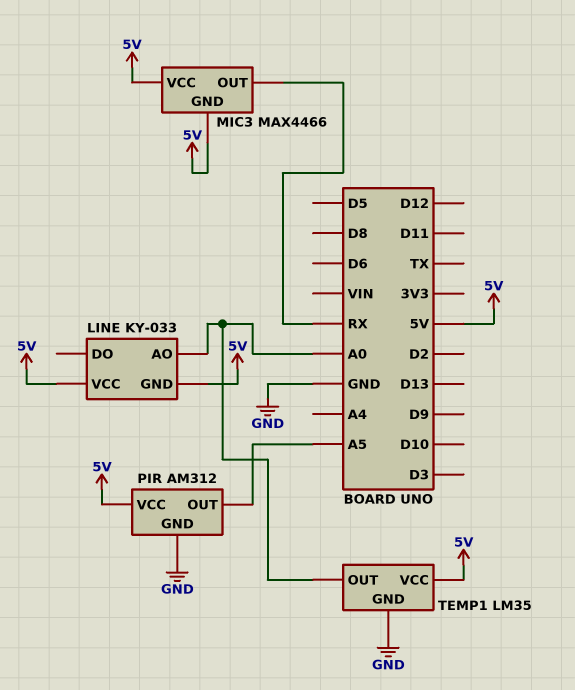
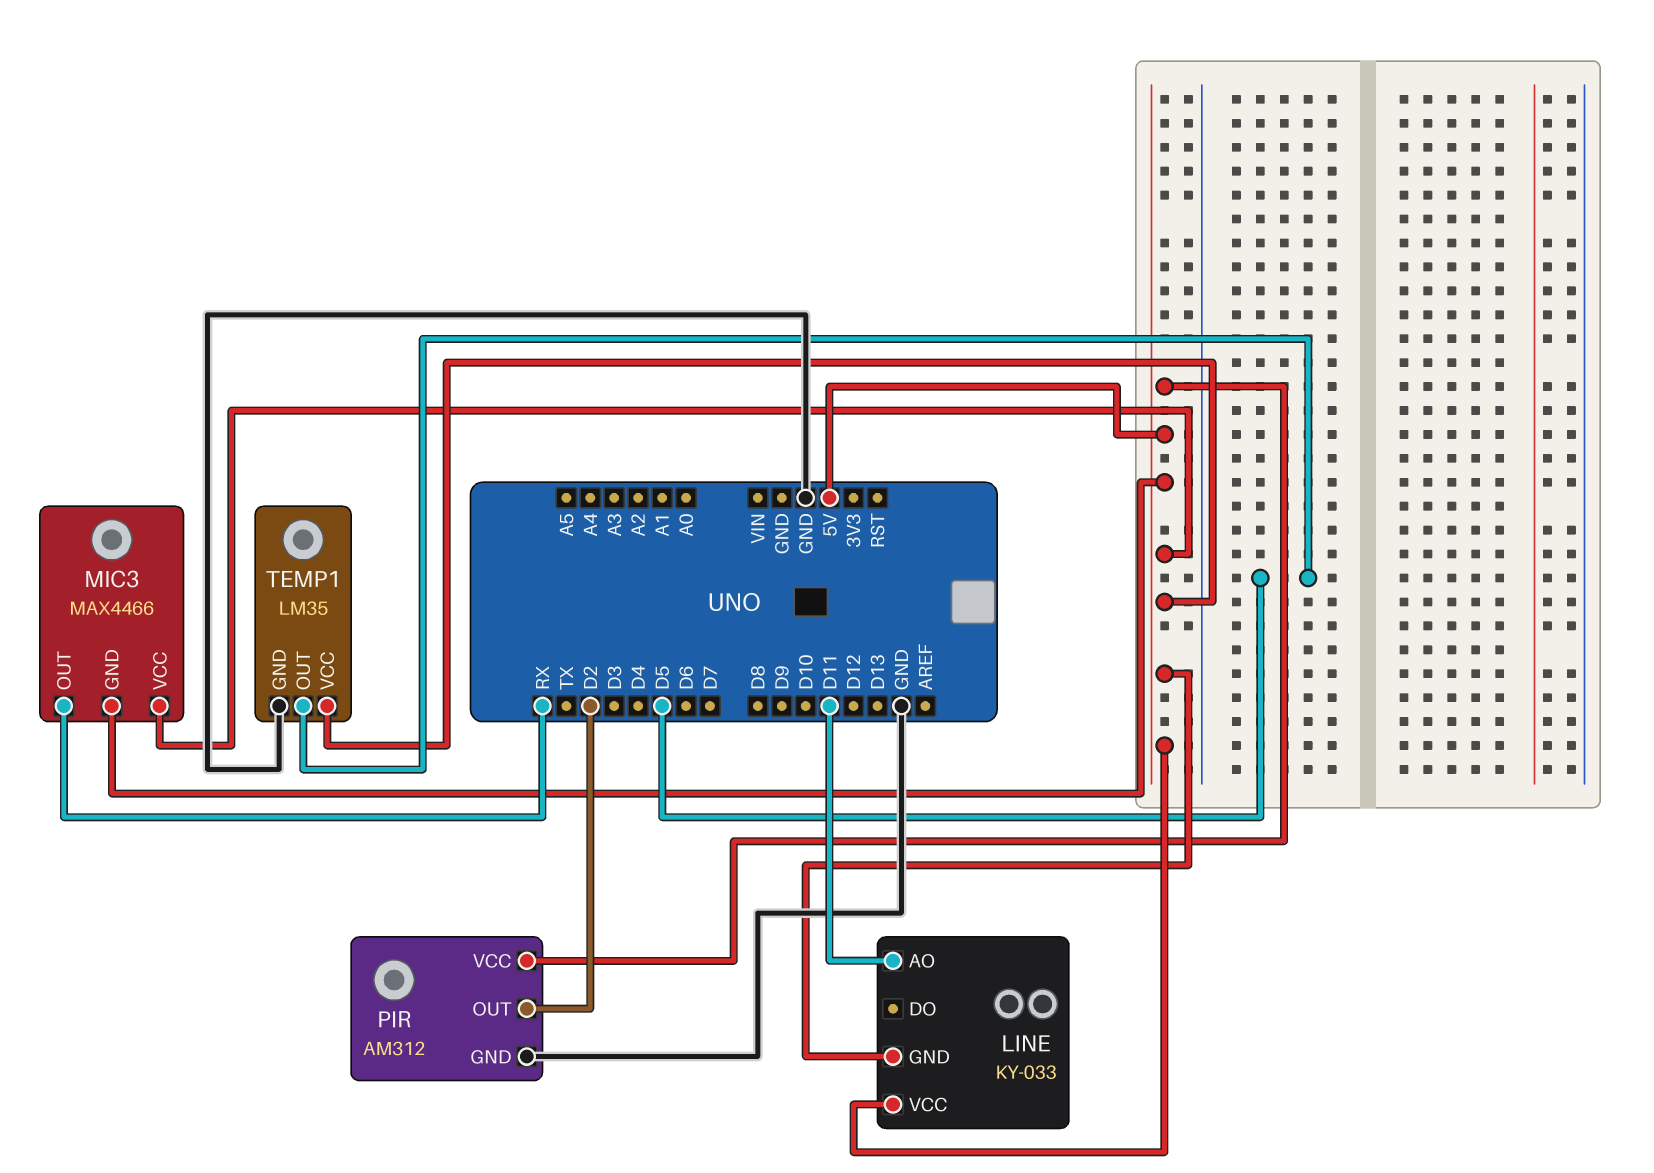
LINE pin AO: A0 -> D11
PIR pin OUT: A5 -> D2
TEMP1 pin OUT: A0 -> D5

